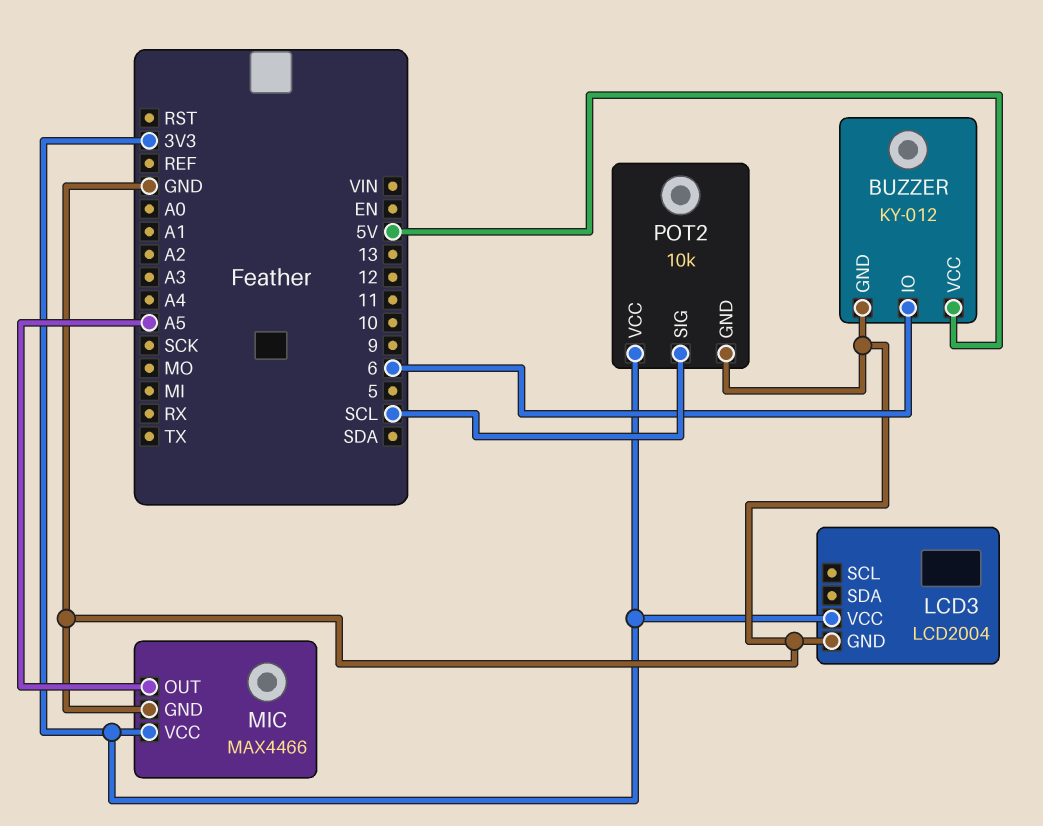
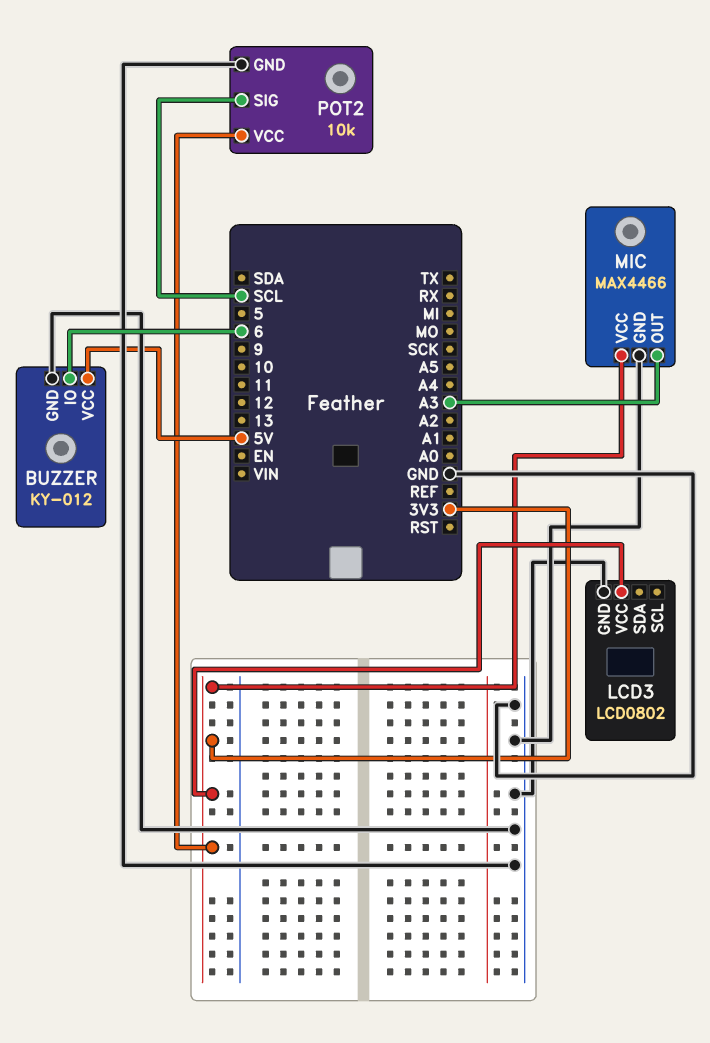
LCD3: LCD2004 -> LCD0802
MIC pin OUT: A5 -> A3

